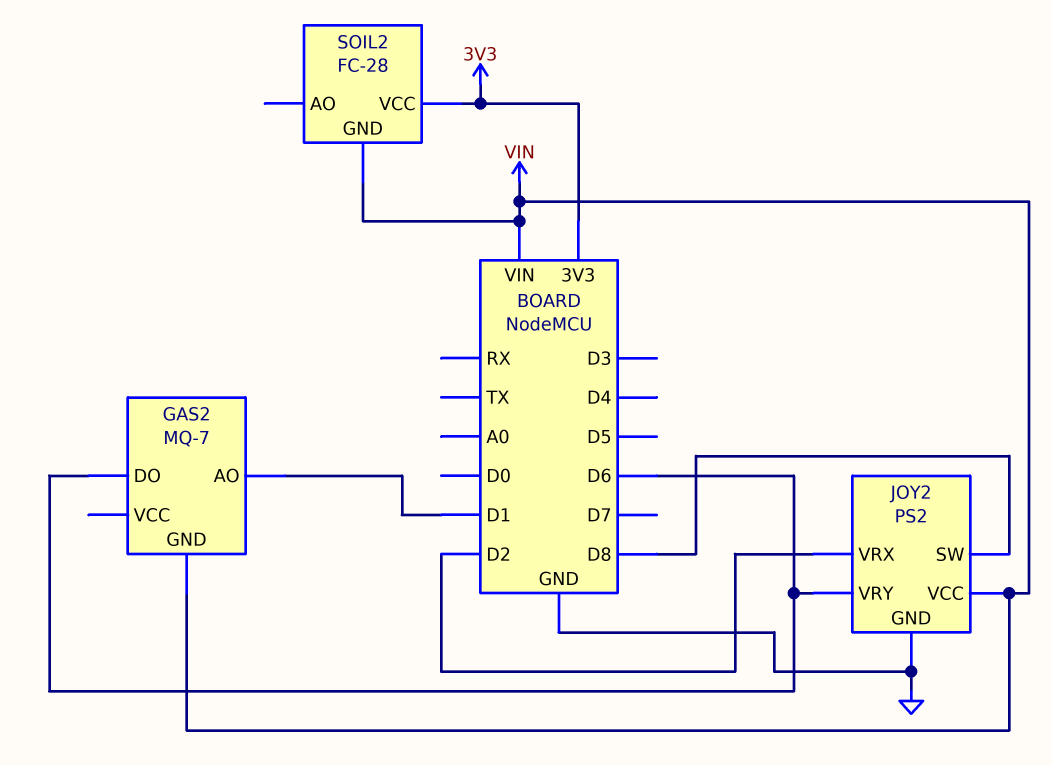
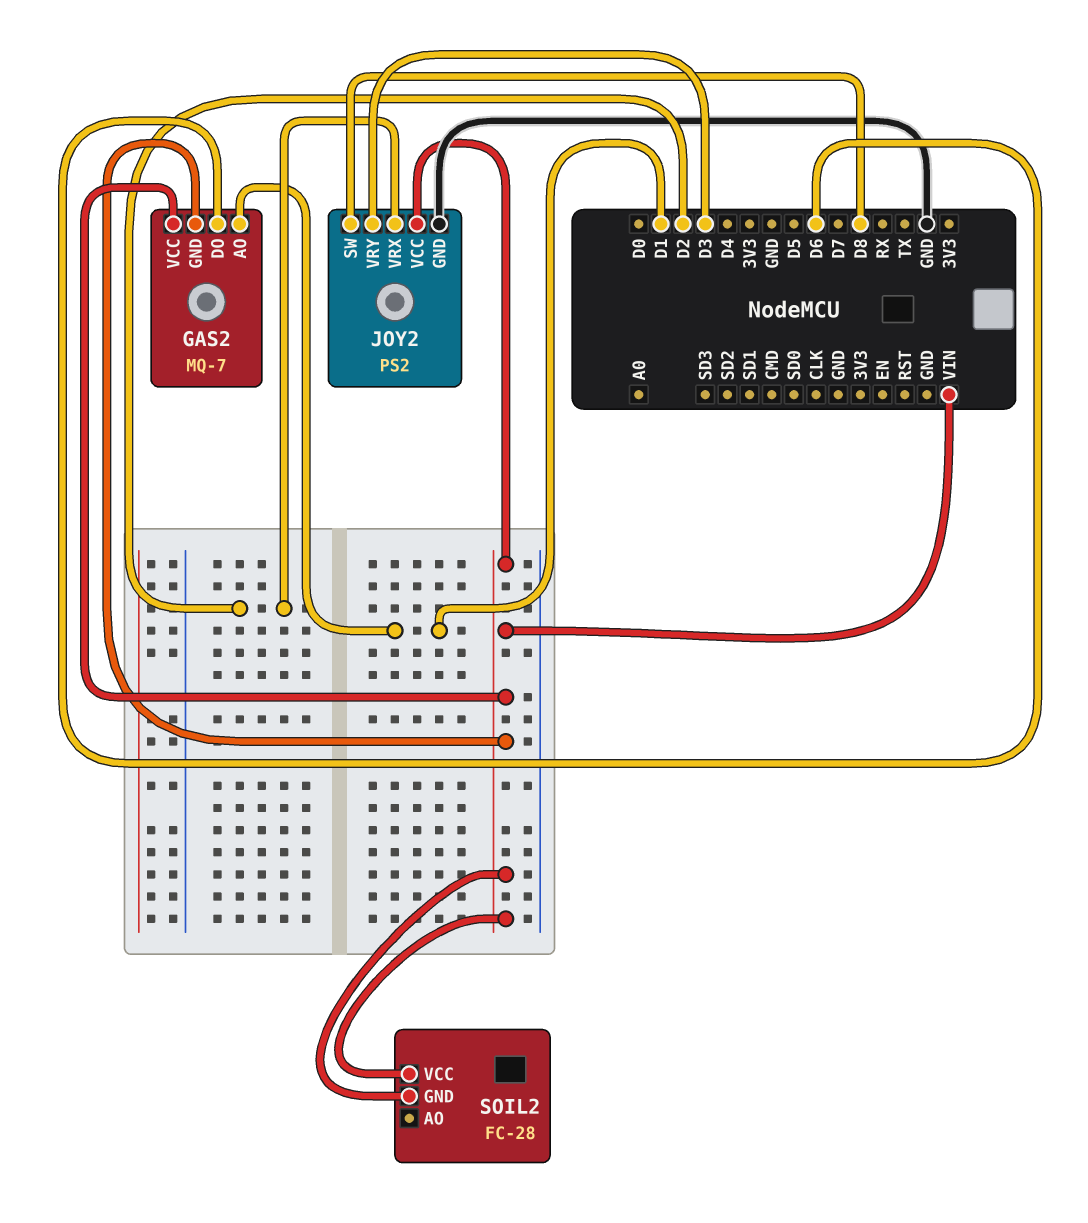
GAS2 pin VCC: none -> VIN
JOY2 pin VRY: D6 -> D3
SOIL2 pin VCC: 3V3 -> VIN

